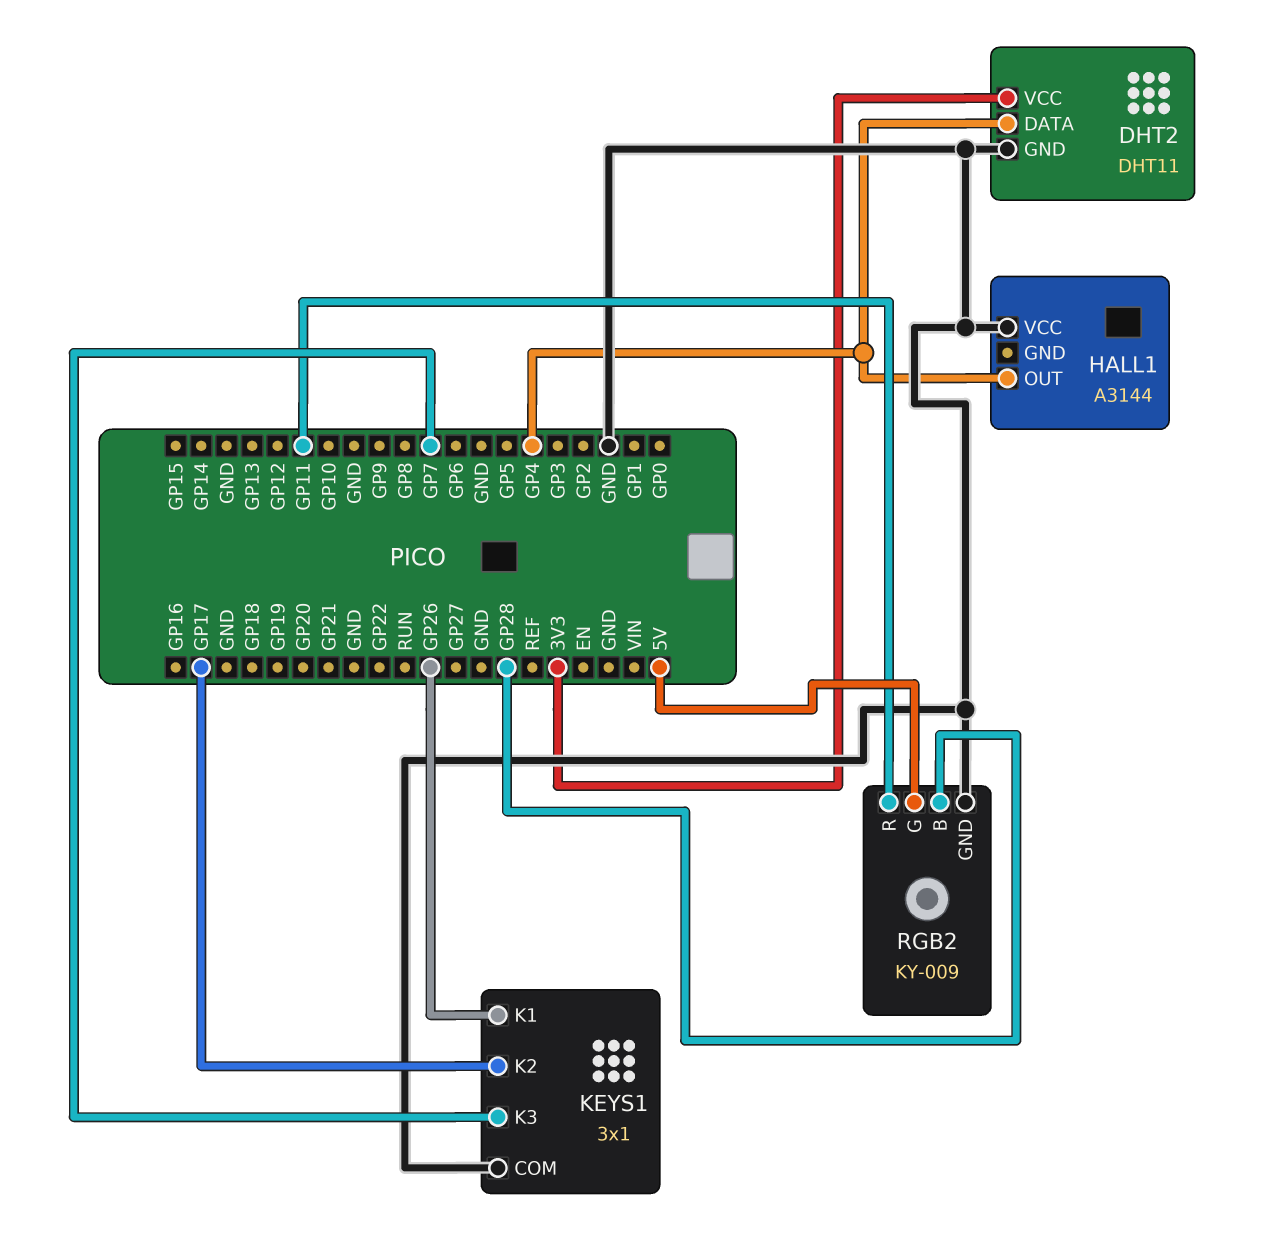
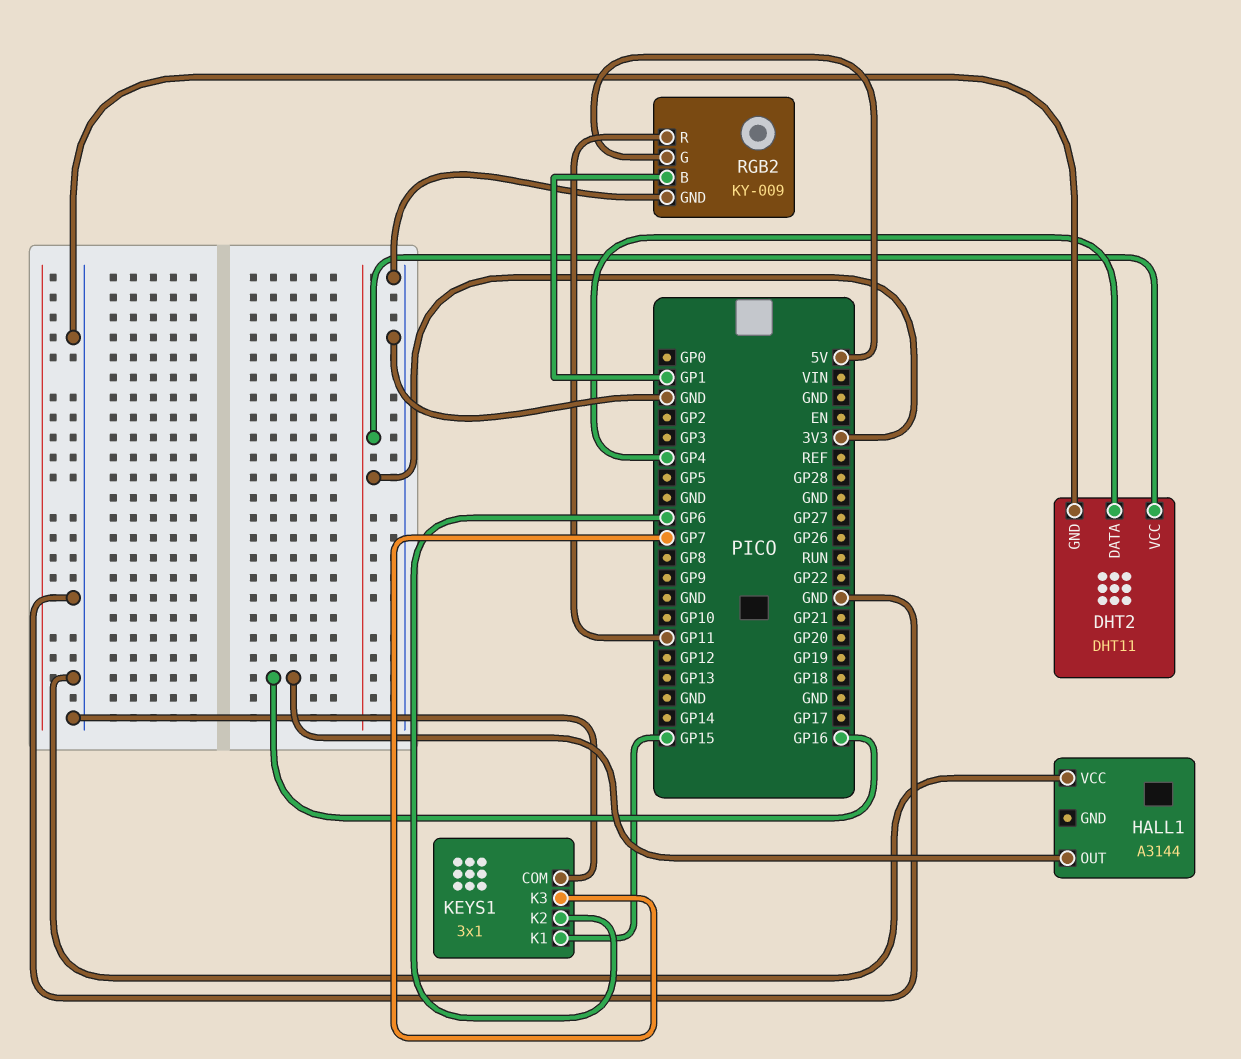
HALL1 pin OUT: GP4 -> GP16
KEYS1 pin K1: GP26 -> GP15
KEYS1 pin K2: GP17 -> GP6
RGB2 pin B: GP28 -> GP1

